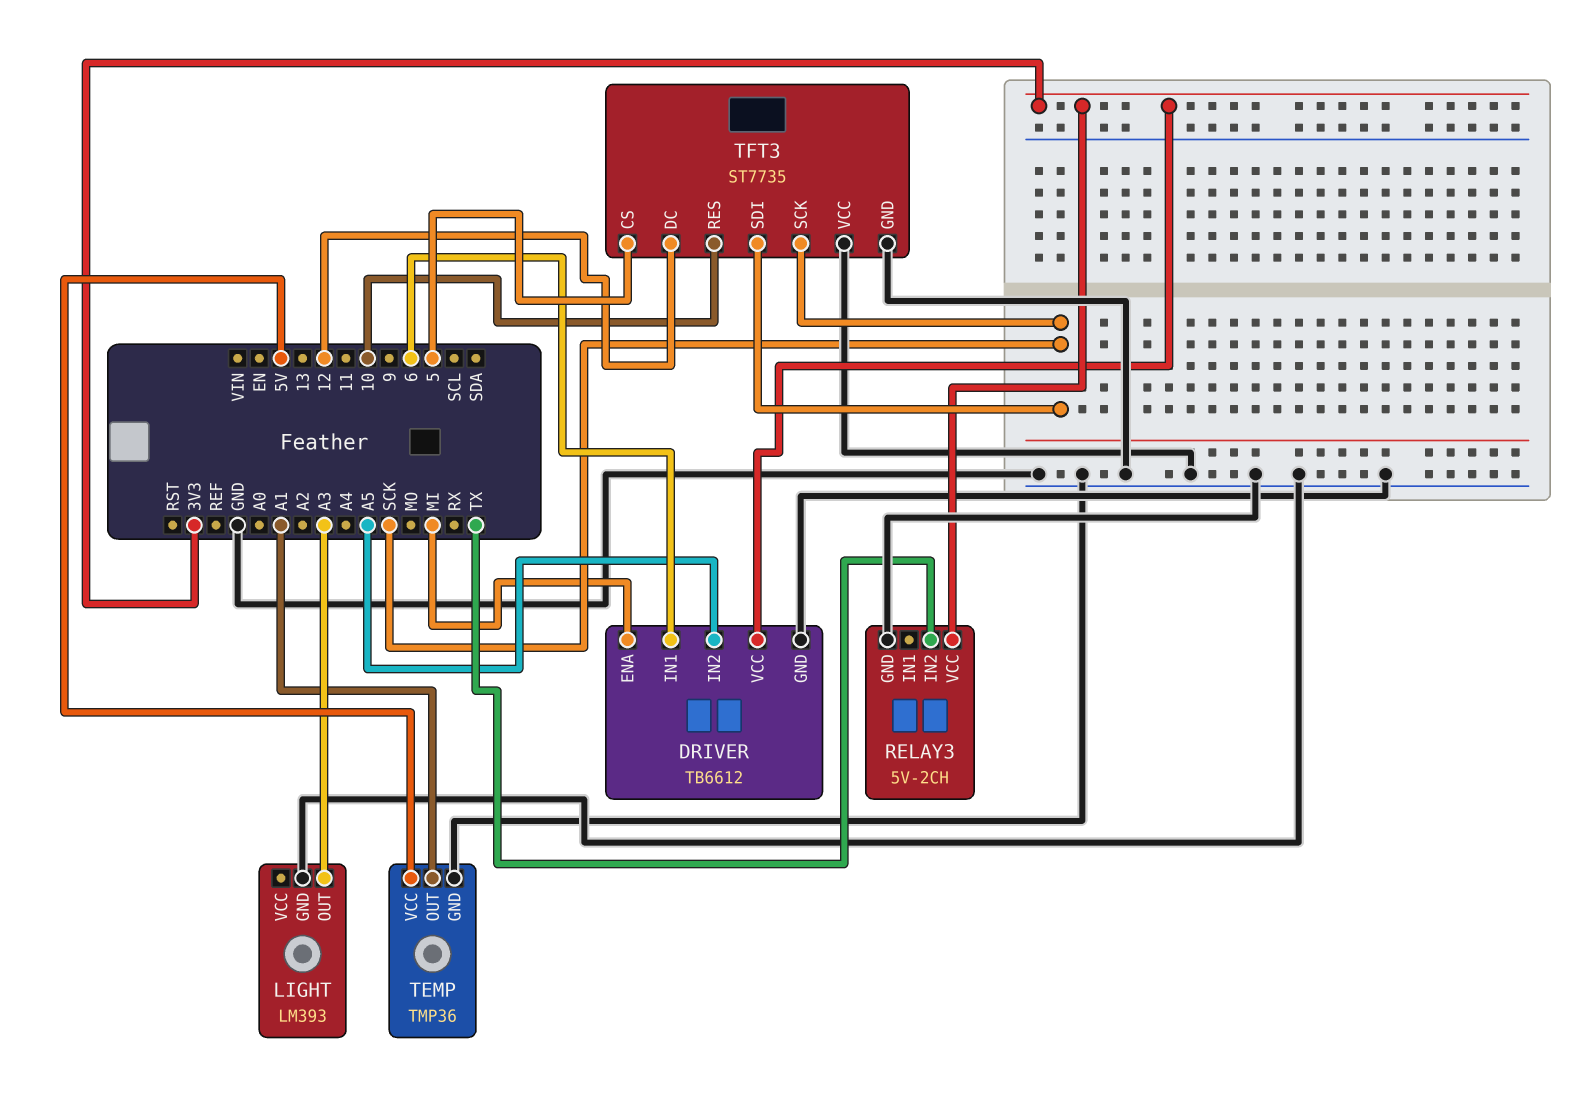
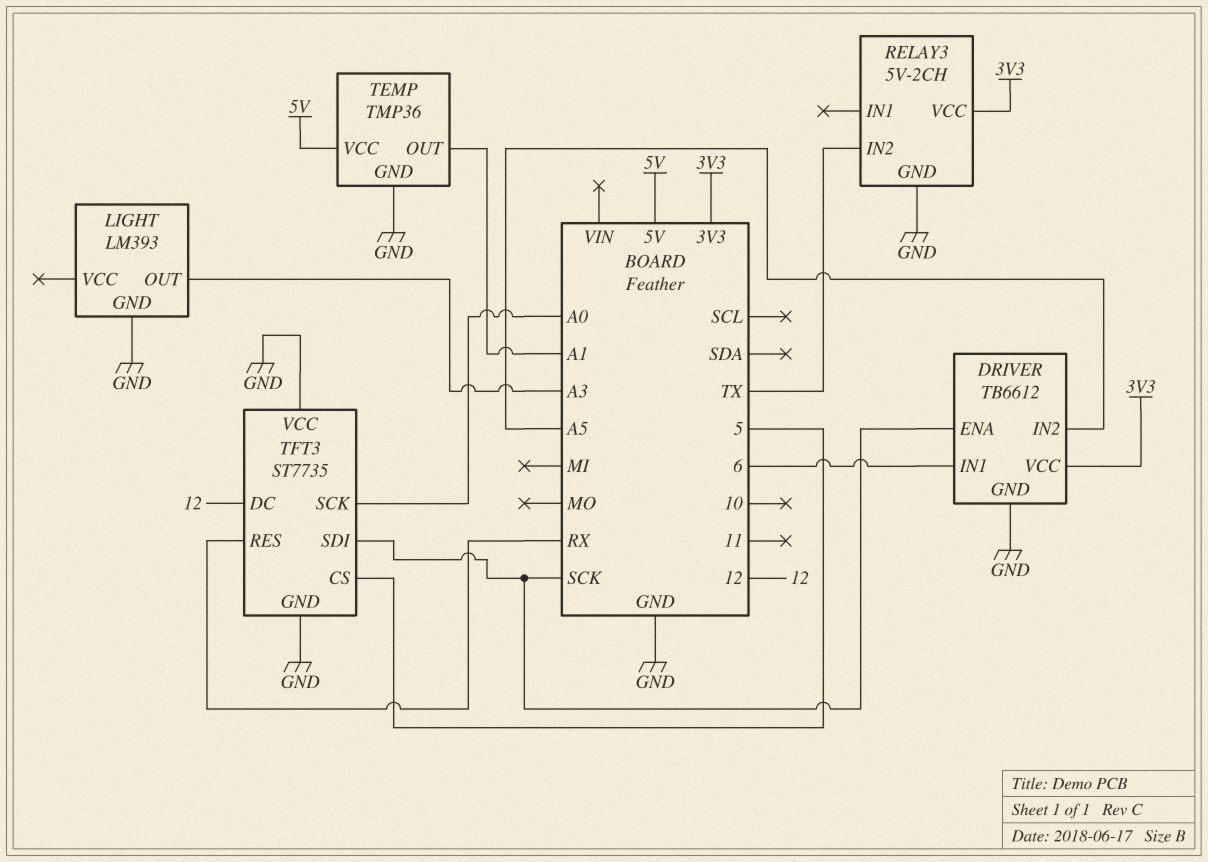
DRIVER pin ENA: MI -> SCK
TFT3 pin RES: 10 -> RX
TFT3 pin SCK: SCK -> A0

